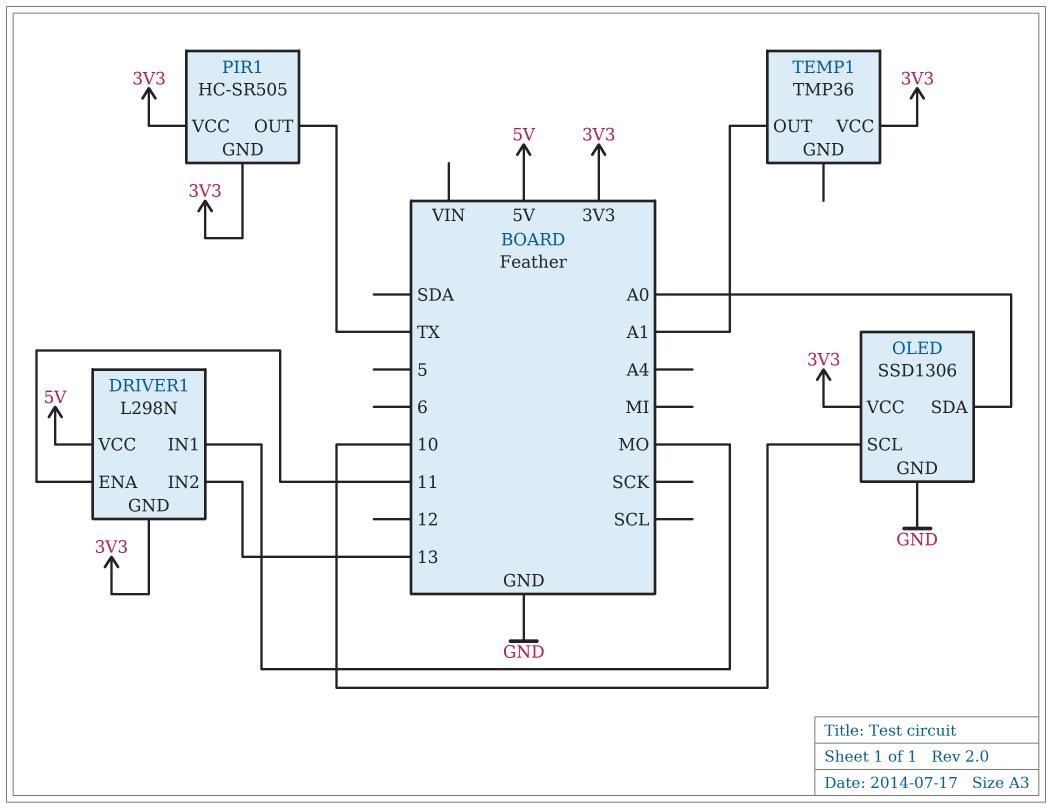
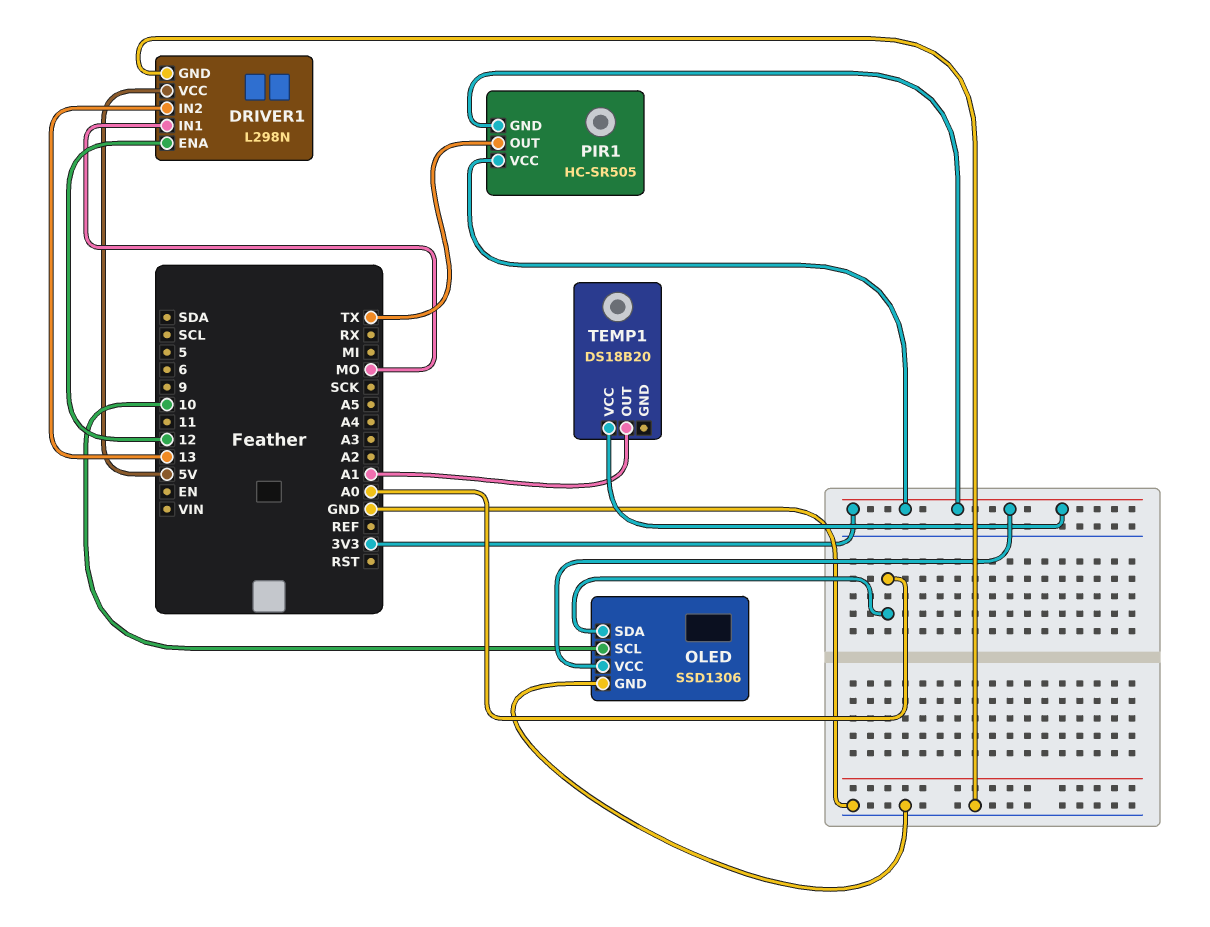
DRIVER1 pin ENA: 11 -> 12
DRIVER1 pin GND: 3V3 -> GND
TEMP1: TMP36 -> DS18B20

